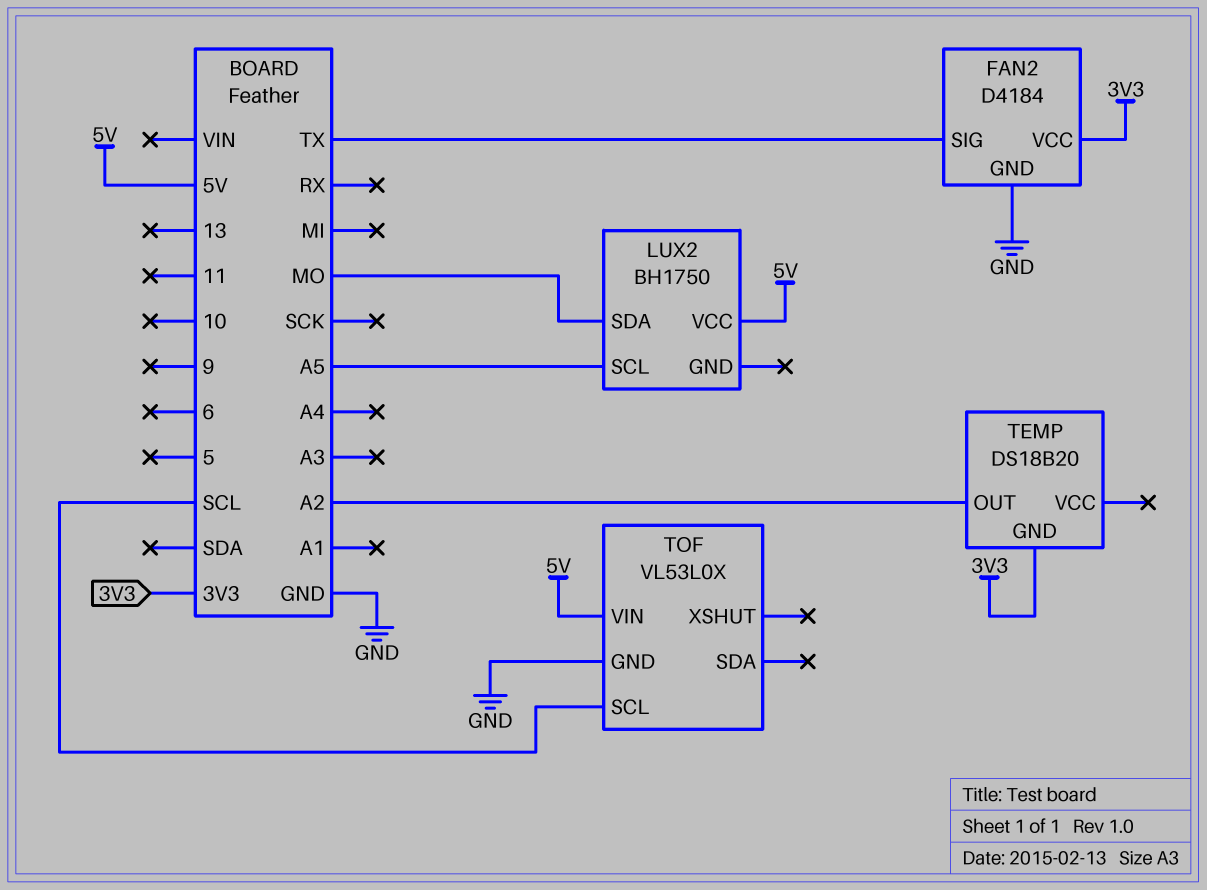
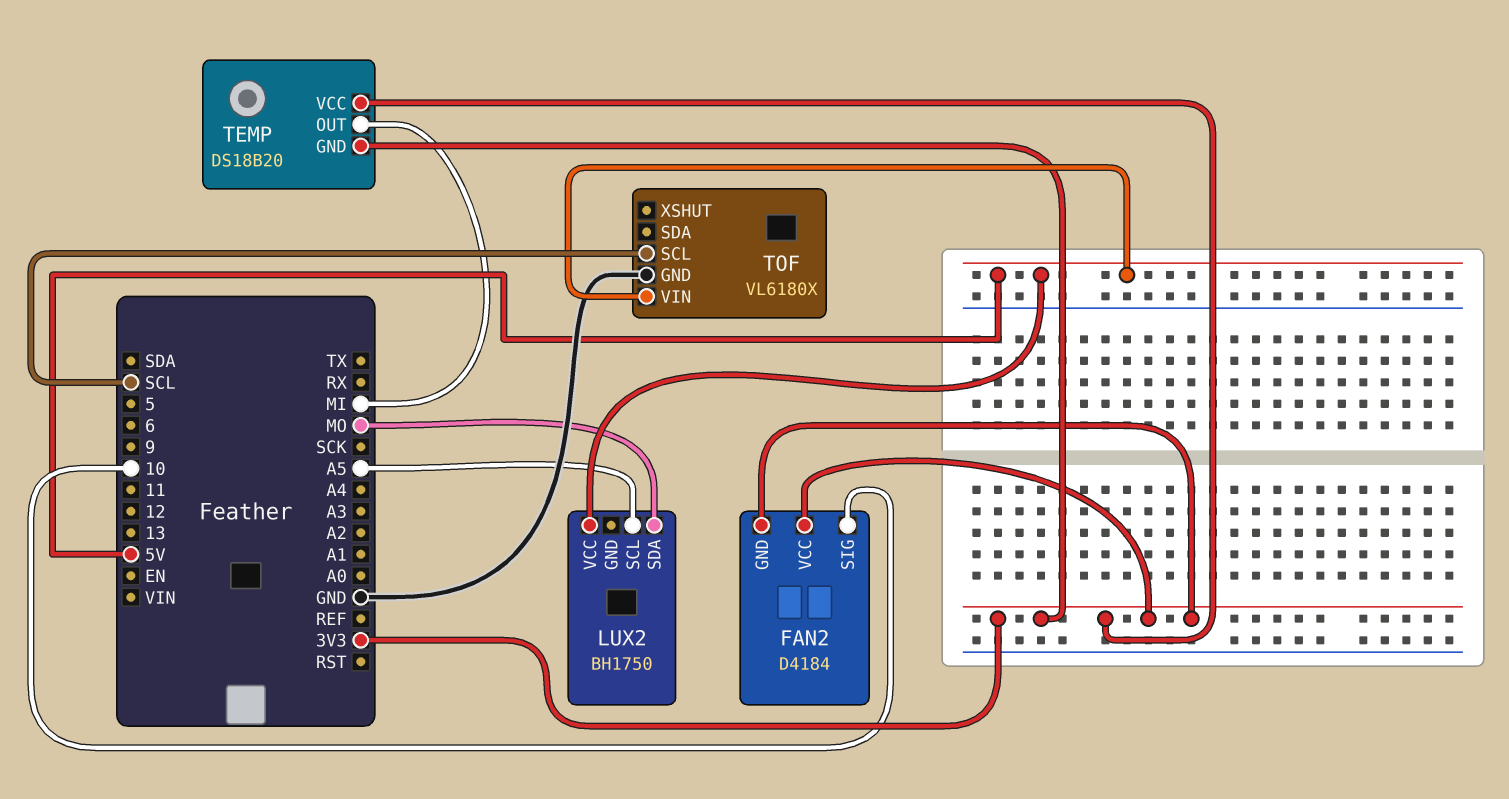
FAN2 pin GND: GND -> 3V3
FAN2 pin SIG: TX -> 10
TEMP pin OUT: A2 -> MI
TEMP pin VCC: none -> 3V3
TOF: VL53L0X -> VL6180X

